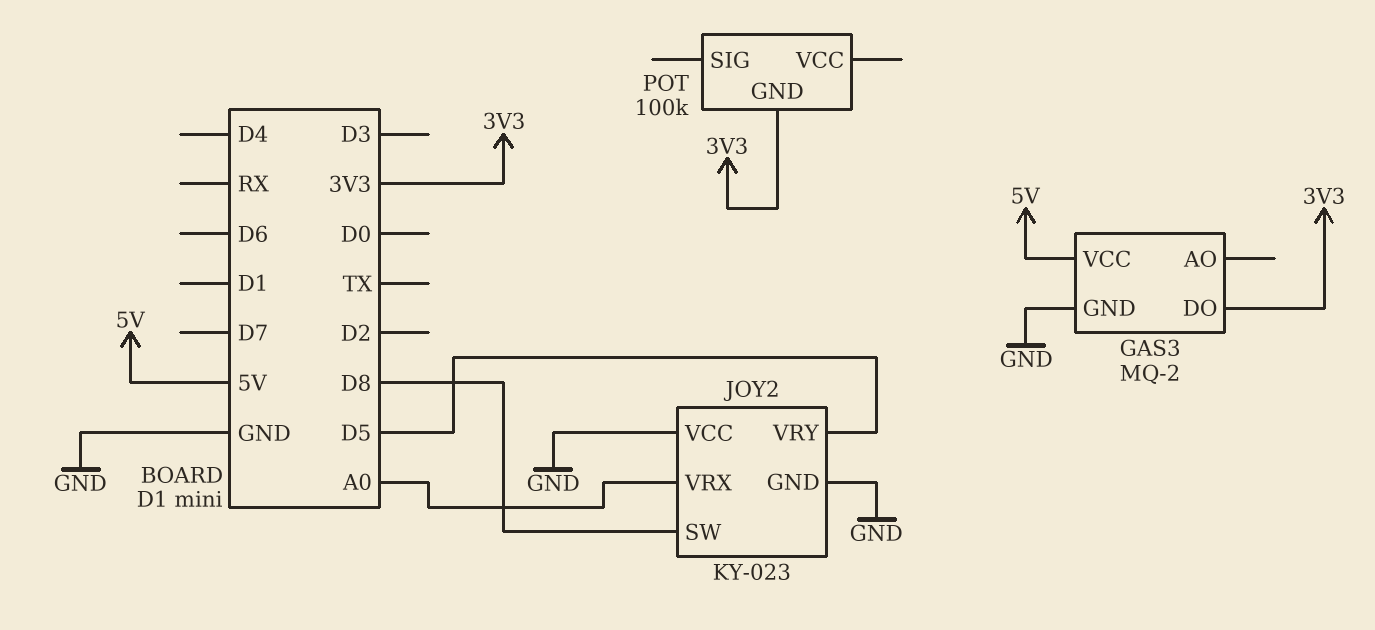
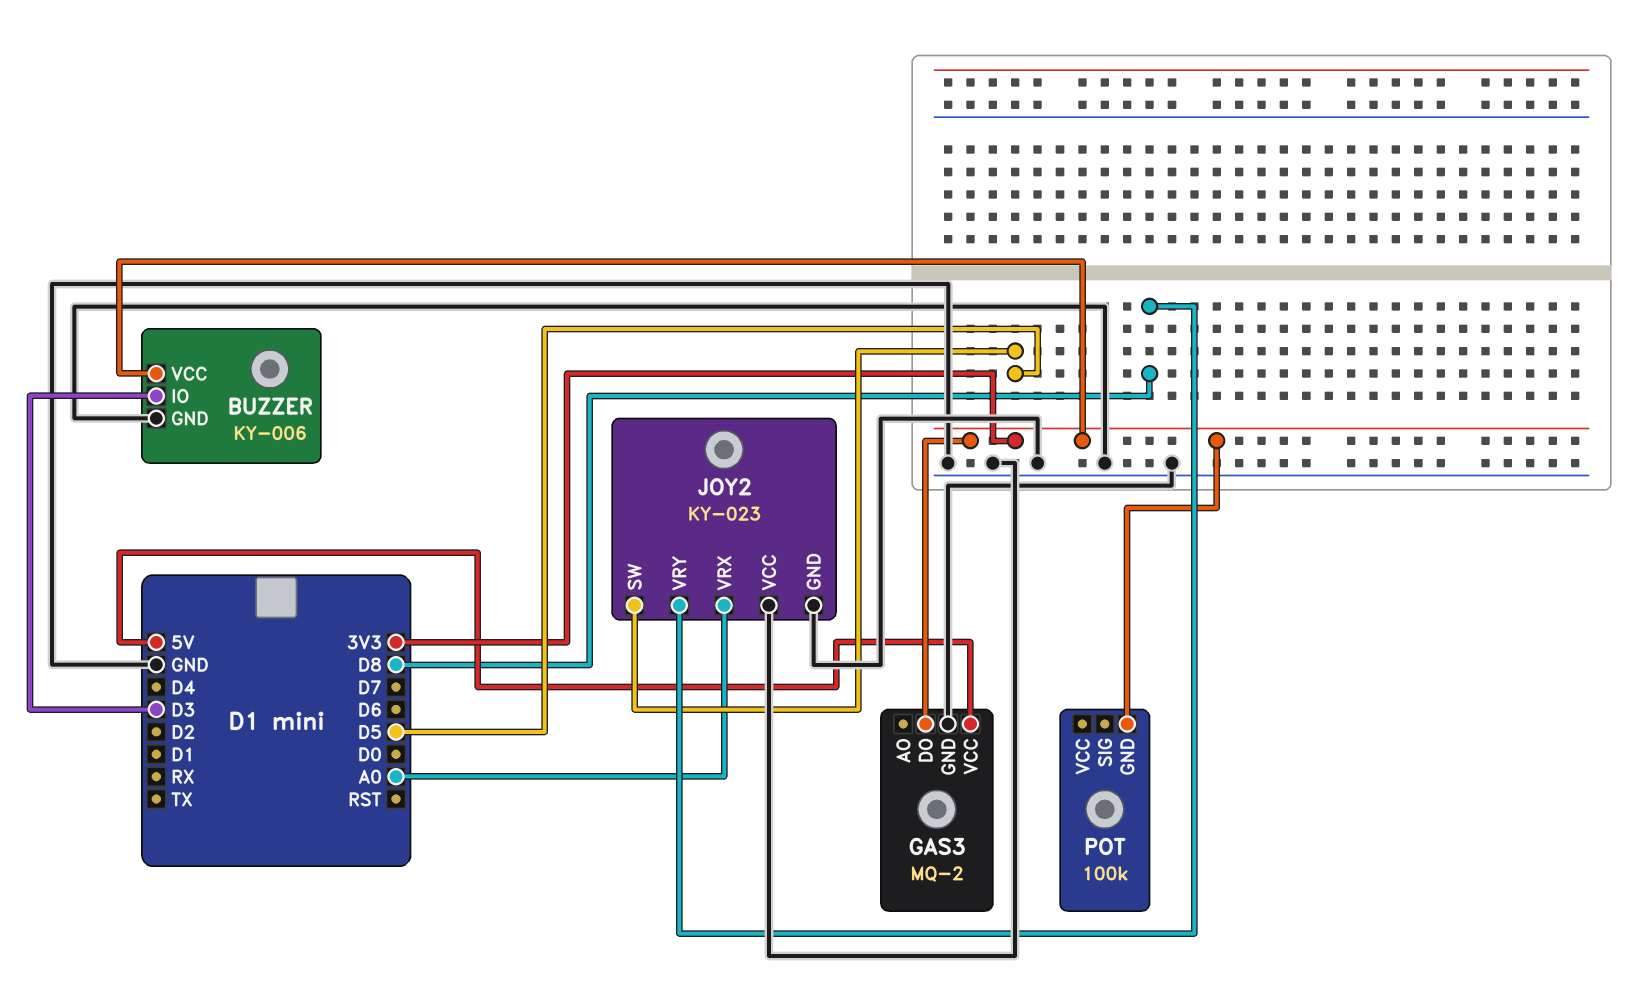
BUZZER: none -> KY-006
BUZZER pin GND: none -> GND
BUZZER pin IO: none -> D3
BUZZER pin VCC: none -> 3V3
JOY2 pin SW: D8 -> D5
JOY2 pin VRY: D5 -> D8

